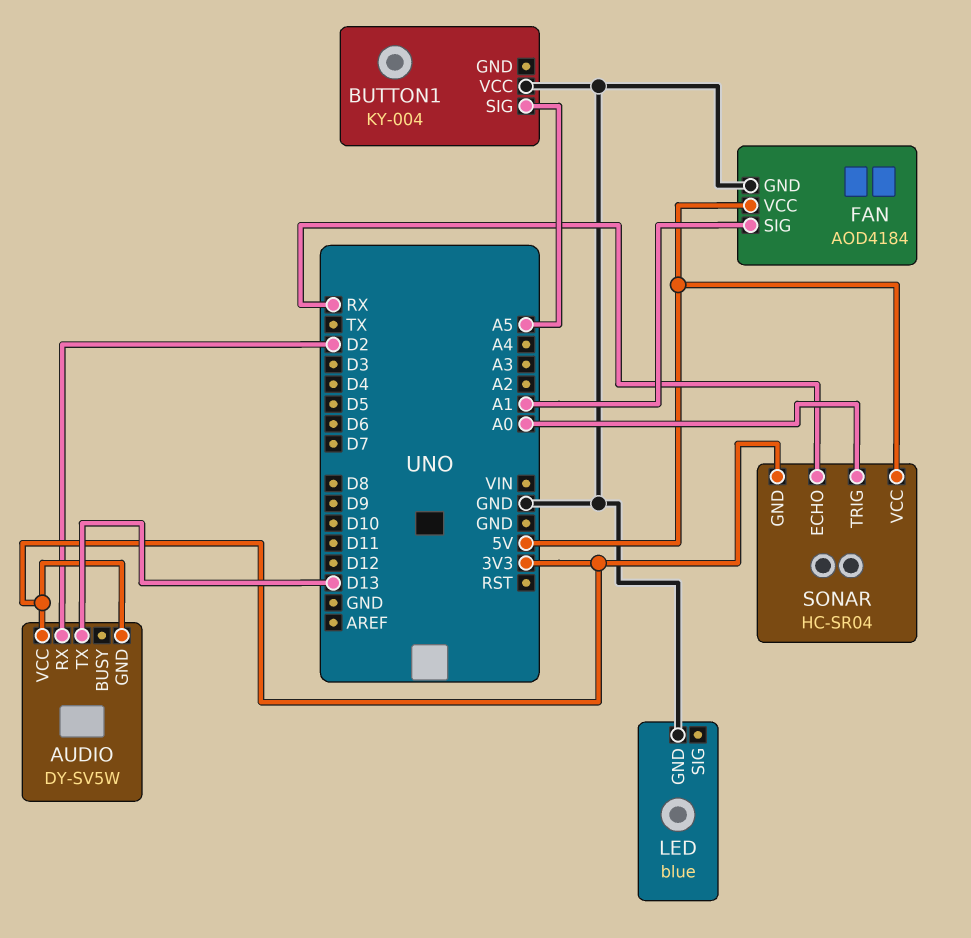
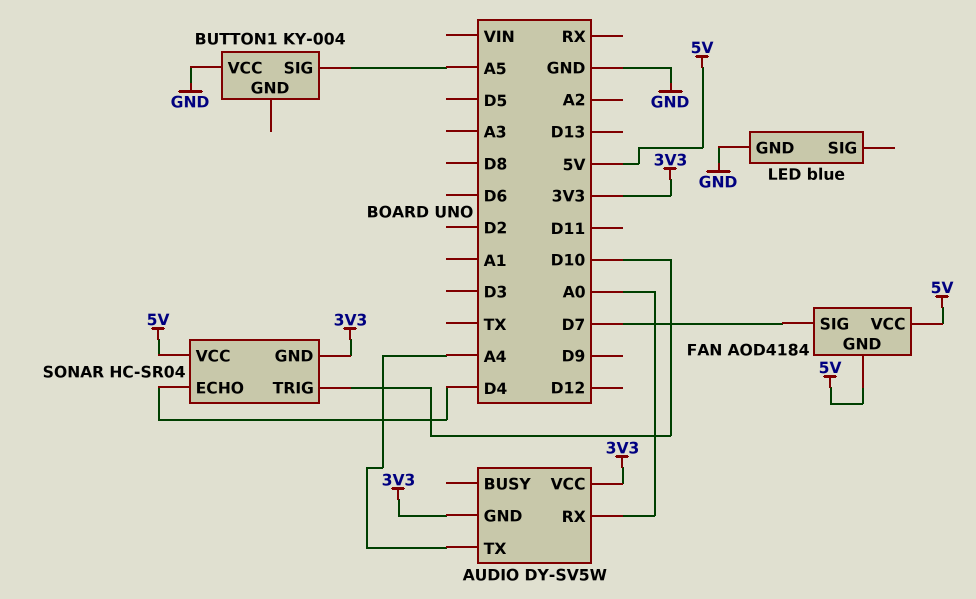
AUDIO pin RX: D2 -> A0
AUDIO pin TX: D13 -> A4
FAN pin GND: GND -> 5V
FAN pin SIG: A1 -> D7
SONAR pin ECHO: RX -> D4
SONAR pin TRIG: A0 -> D10

